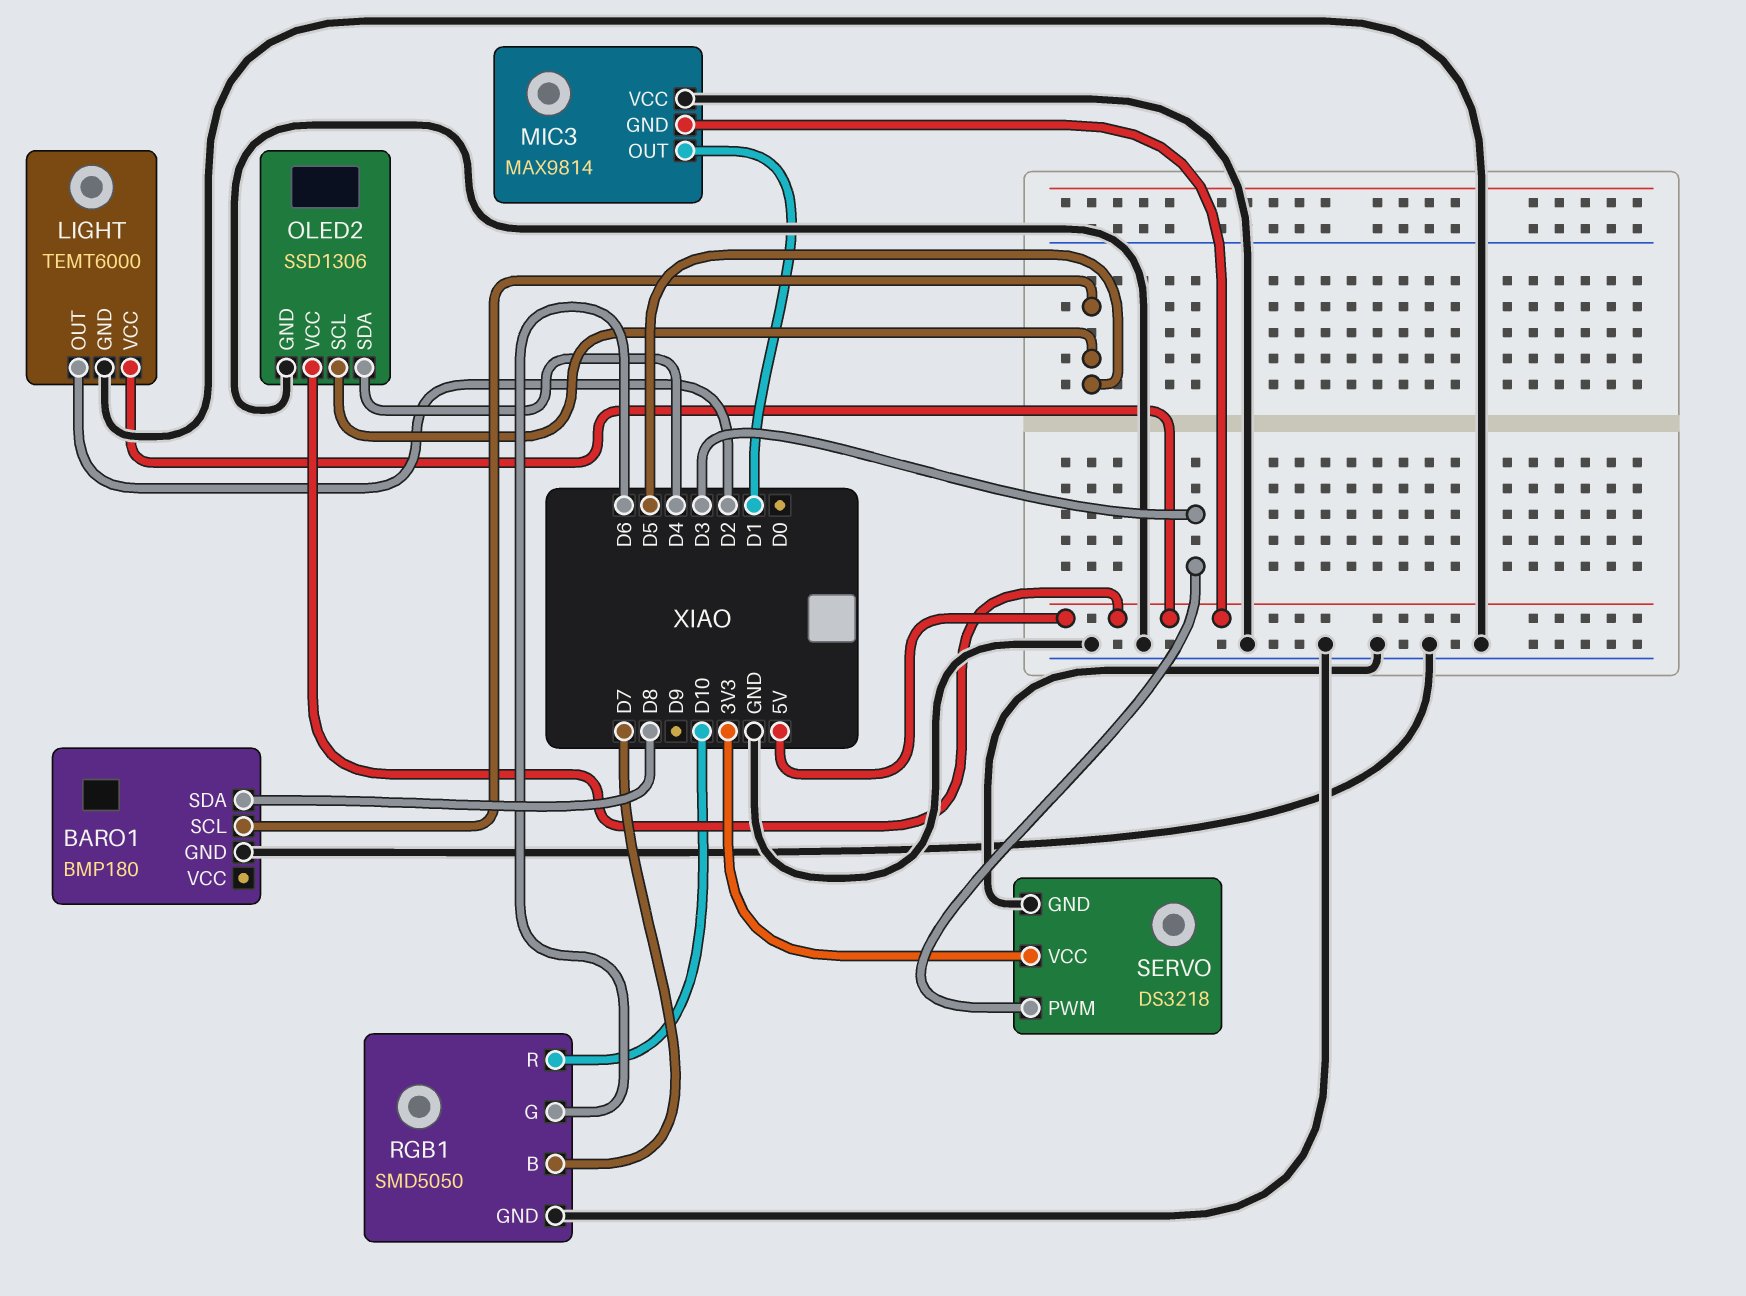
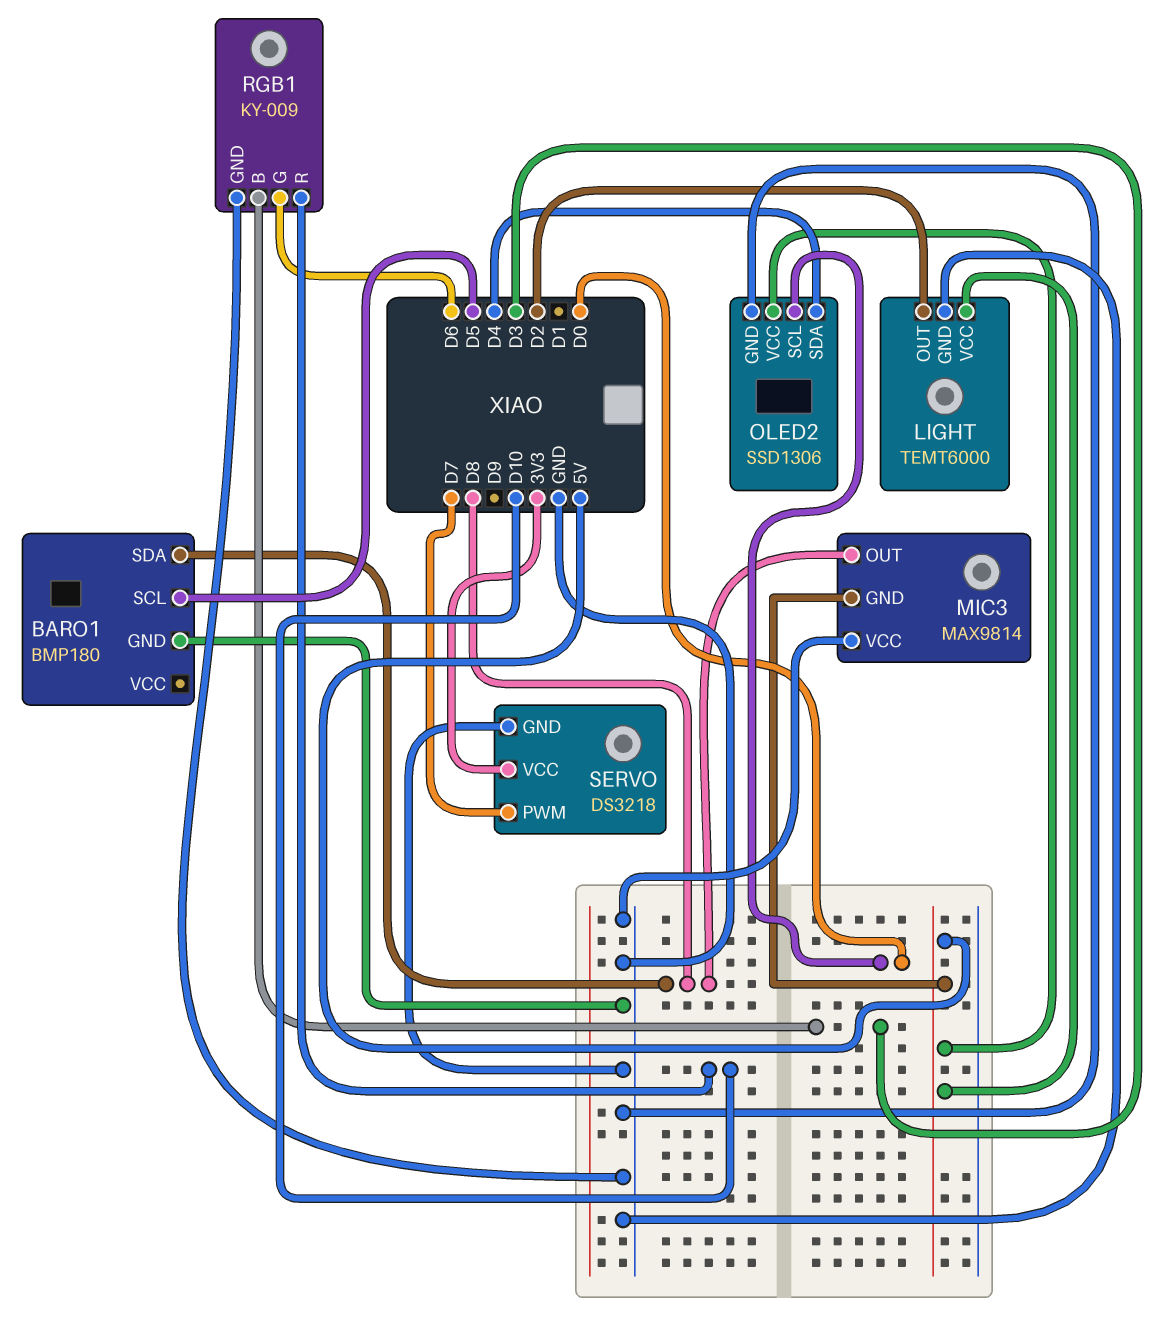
MIC3 pin OUT: D1 -> D8
OLED2 pin SCL: D5 -> D0
RGB1: SMD5050 -> KY-009
RGB1 pin B: D7 -> D3
SERVO pin PWM: D3 -> D7

